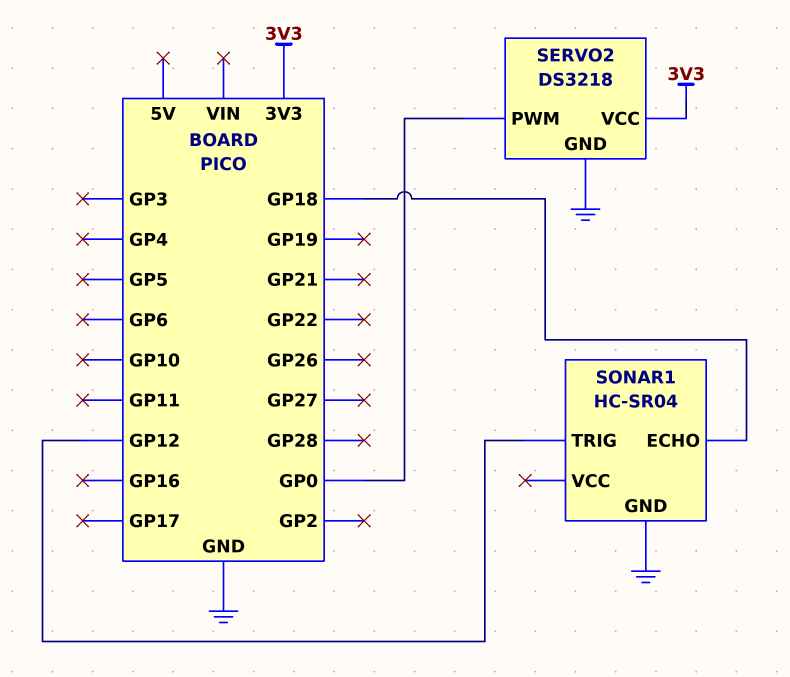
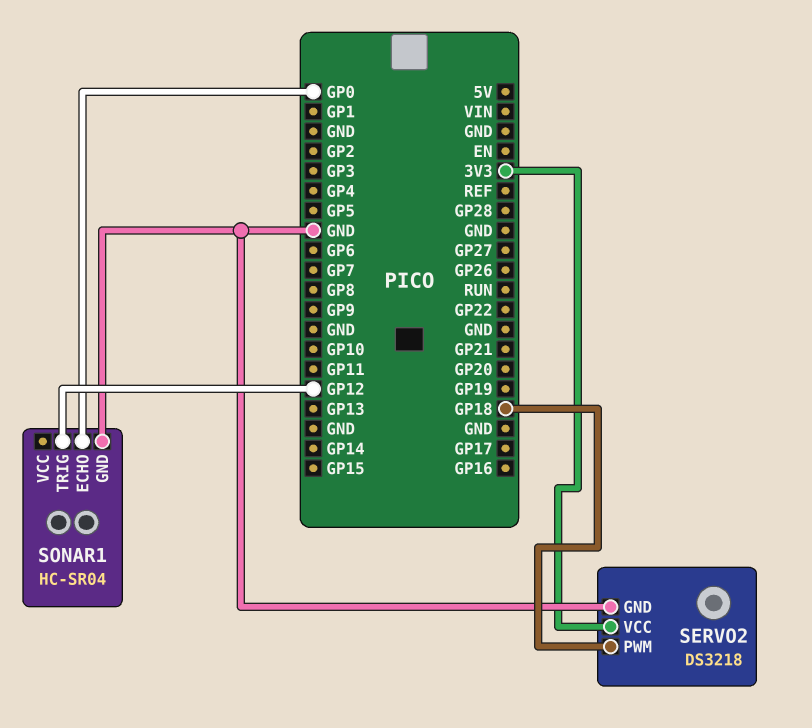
SERVO2 pin PWM: GP0 -> GP18
SONAR1 pin ECHO: GP18 -> GP0

